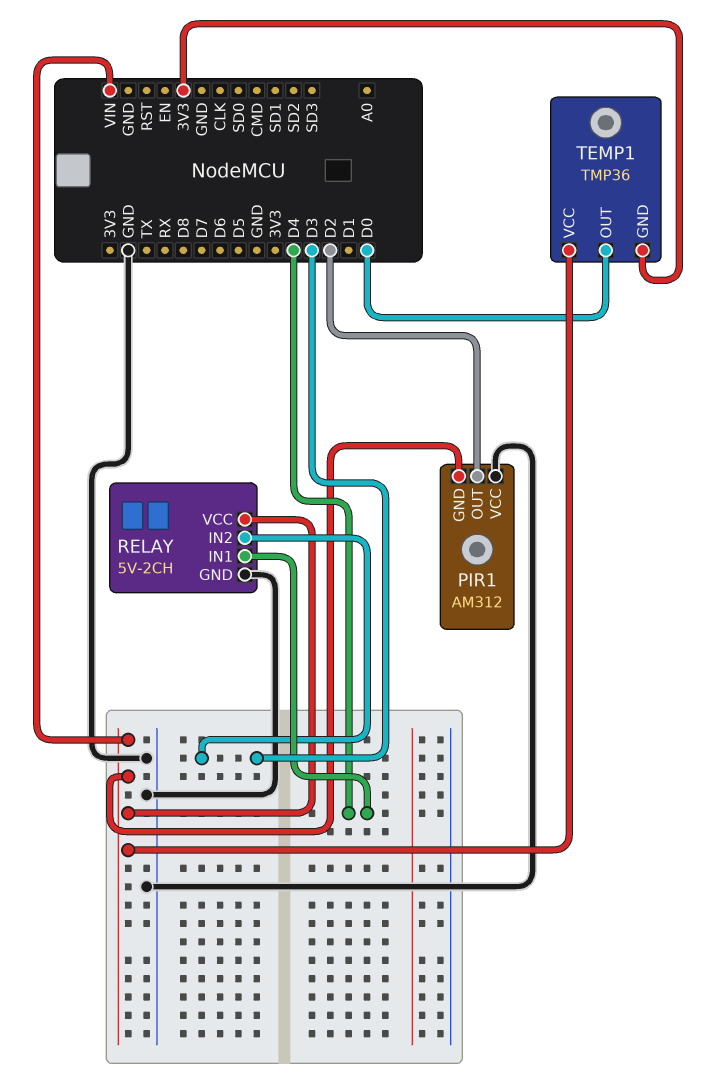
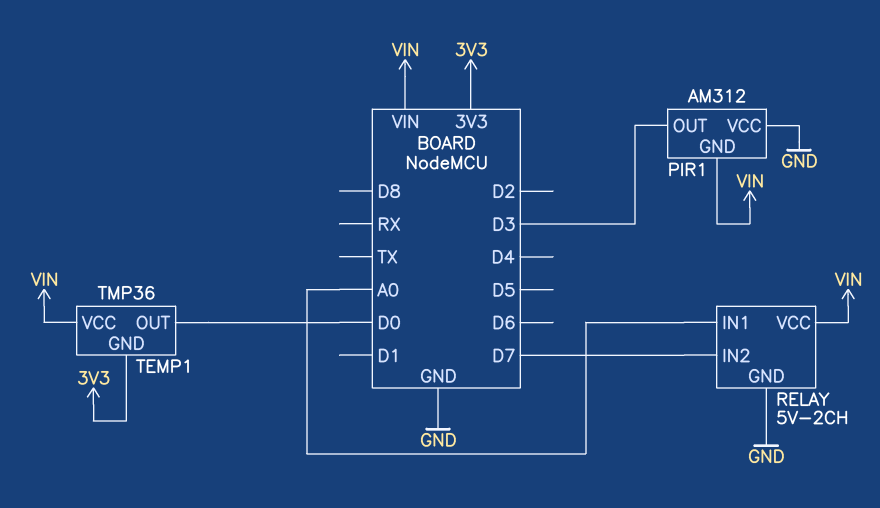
PIR1 pin OUT: D2 -> D3
RELAY pin IN1: D4 -> A0
RELAY pin IN2: D3 -> D7

